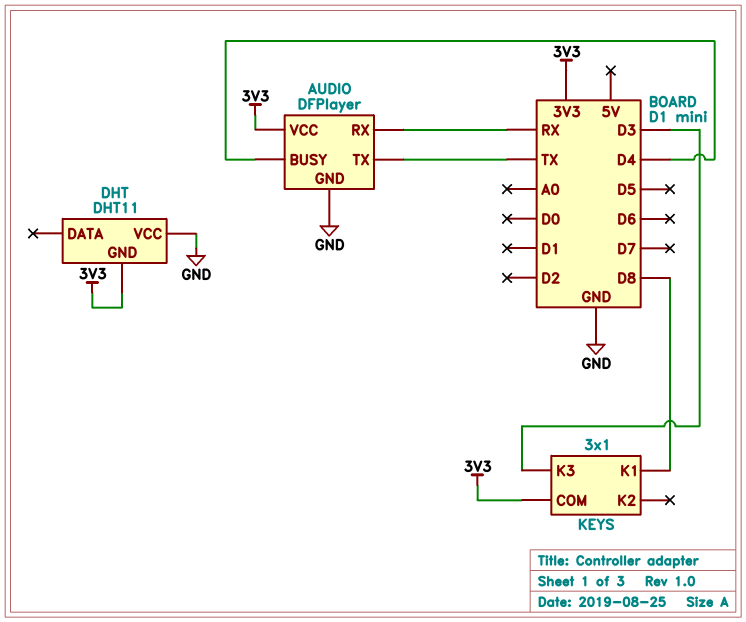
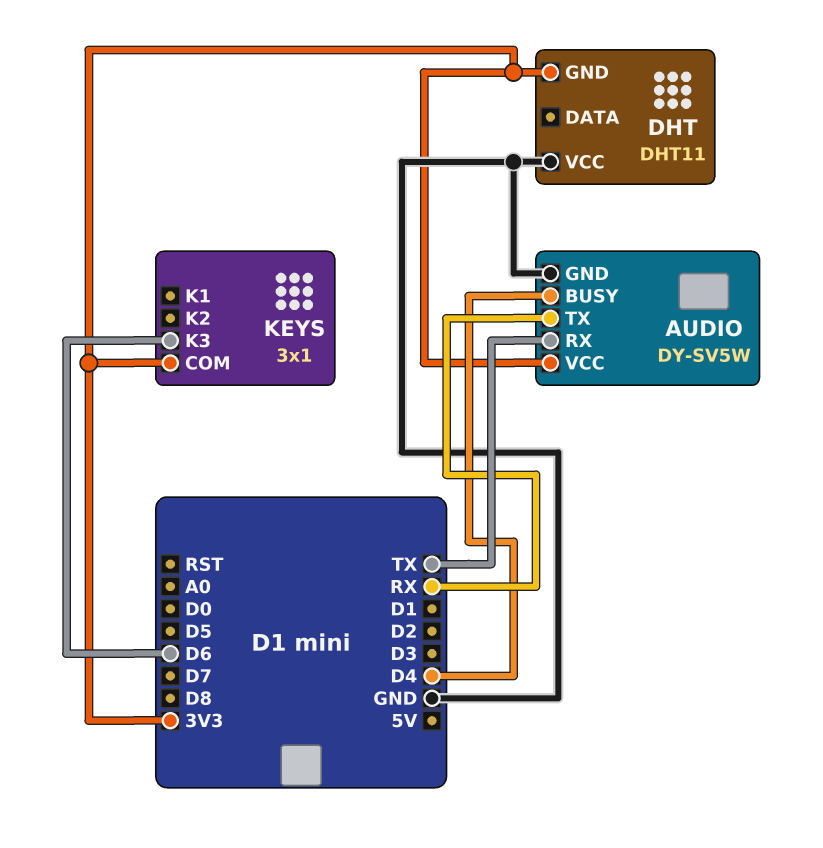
AUDIO: DFPlayer -> DY-SV5W
AUDIO pin RX: RX -> TX
AUDIO pin TX: TX -> RX
KEYS pin K1: D8 -> none
KEYS pin K3: D3 -> D6

